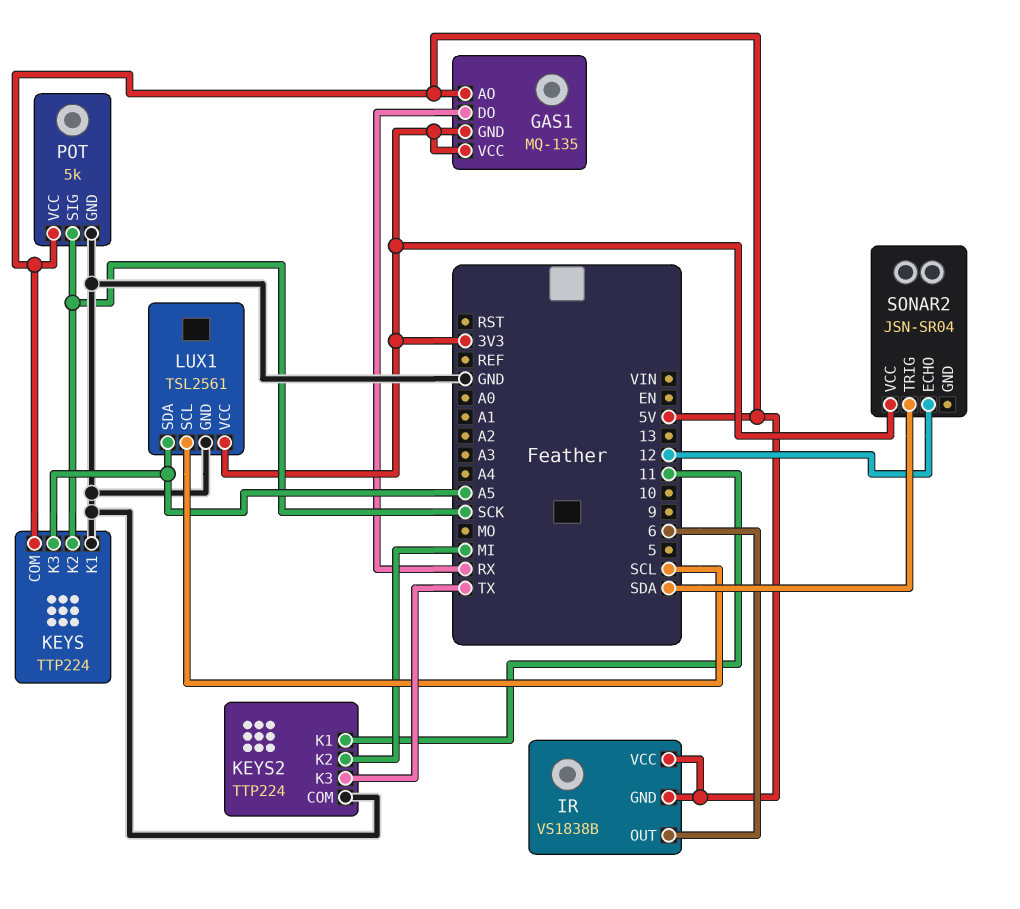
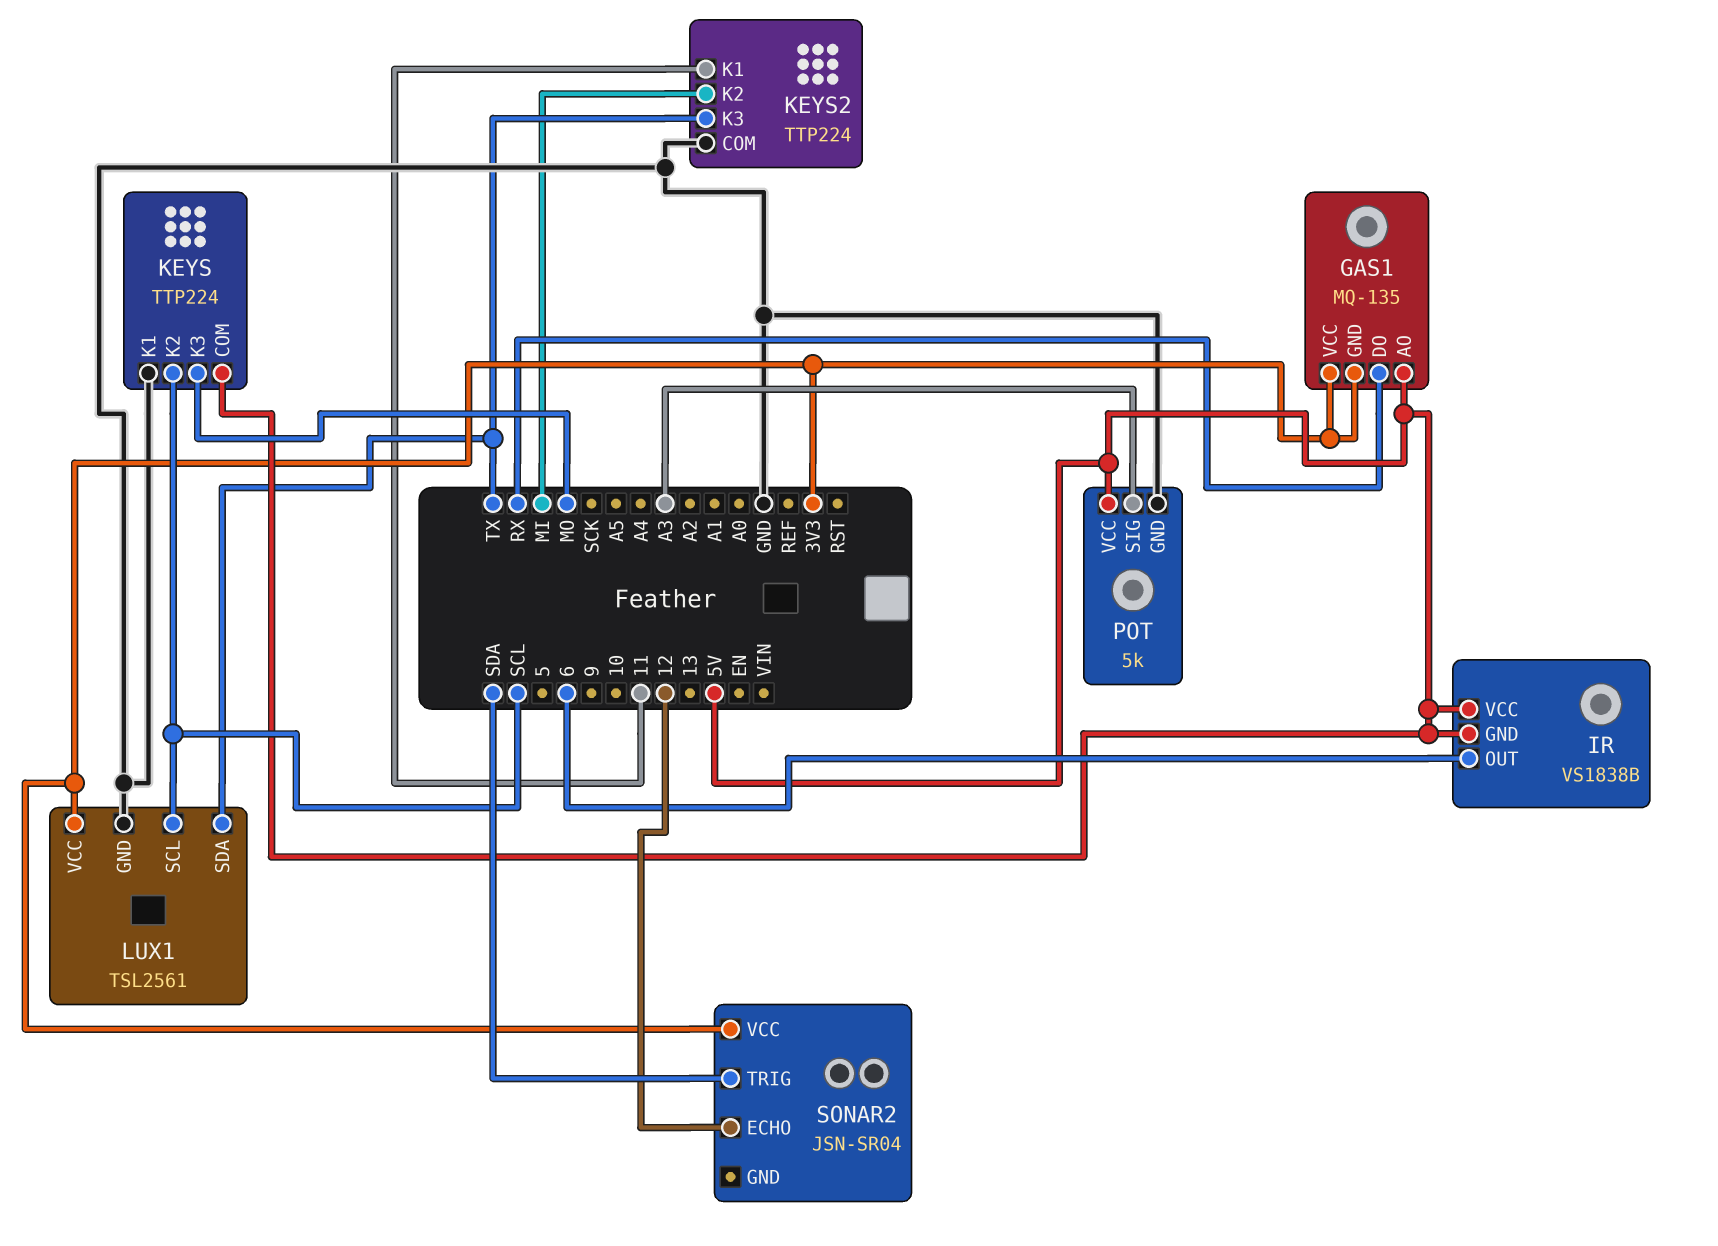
KEYS pin K2: SCK -> SCL
KEYS pin K3: A5 -> MO
LUX1 pin SDA: A5 -> TX
POT pin SIG: SCK -> A3

